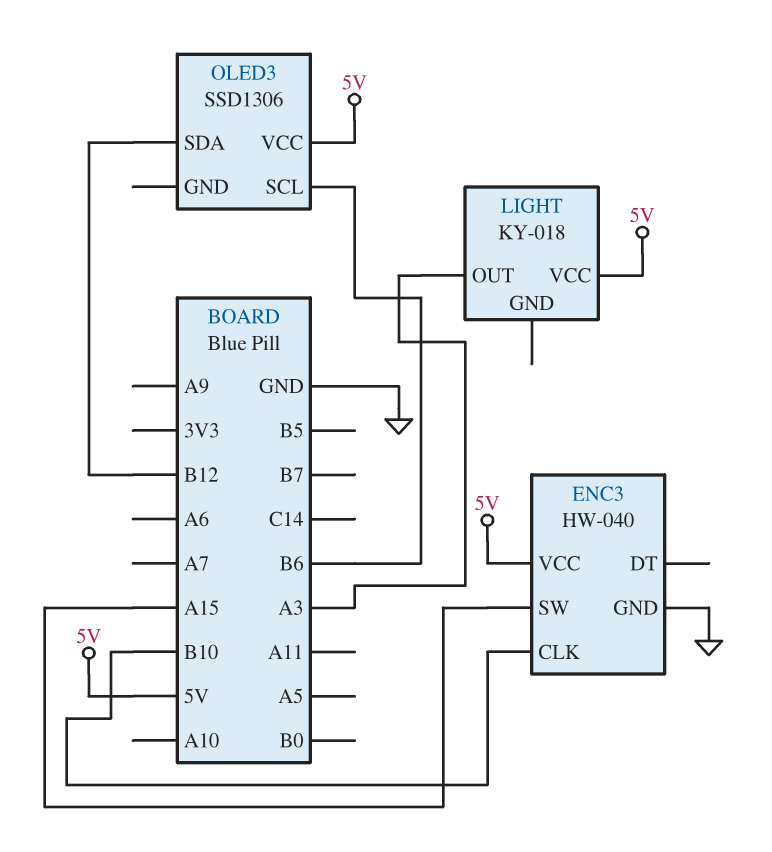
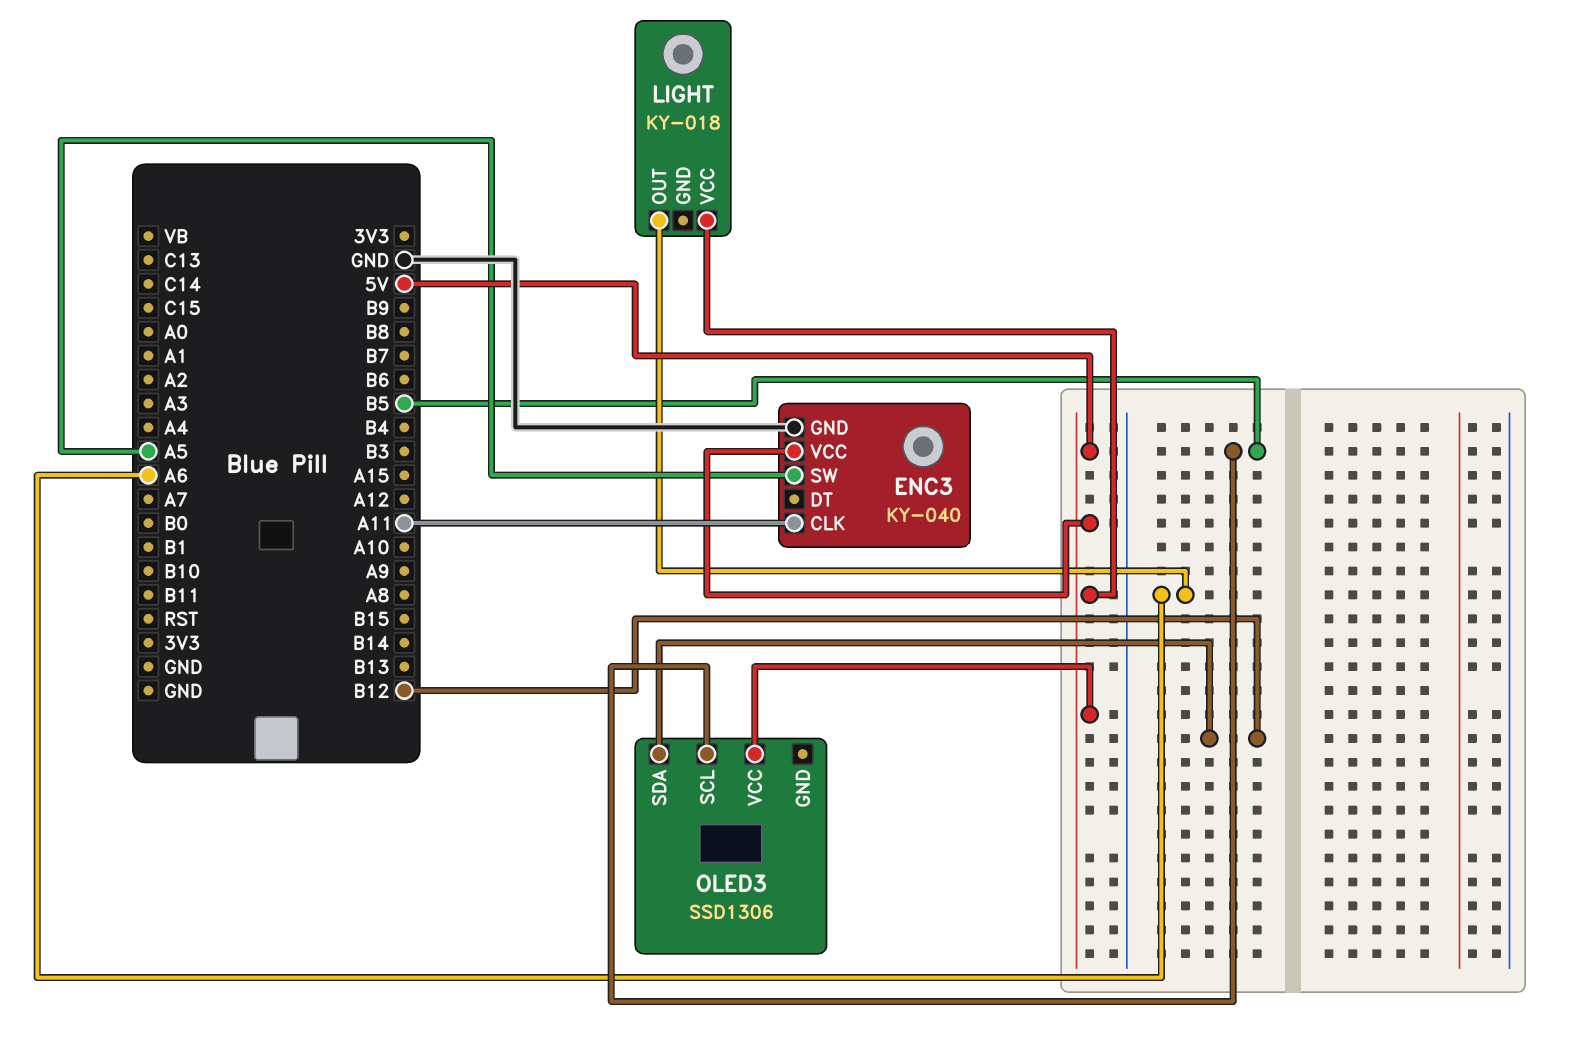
ENC3: HW-040 -> KY-040
ENC3 pin CLK: B10 -> A11
ENC3 pin SW: A15 -> A5
LIGHT pin OUT: A3 -> A6
OLED3 pin SCL: B6 -> B5

